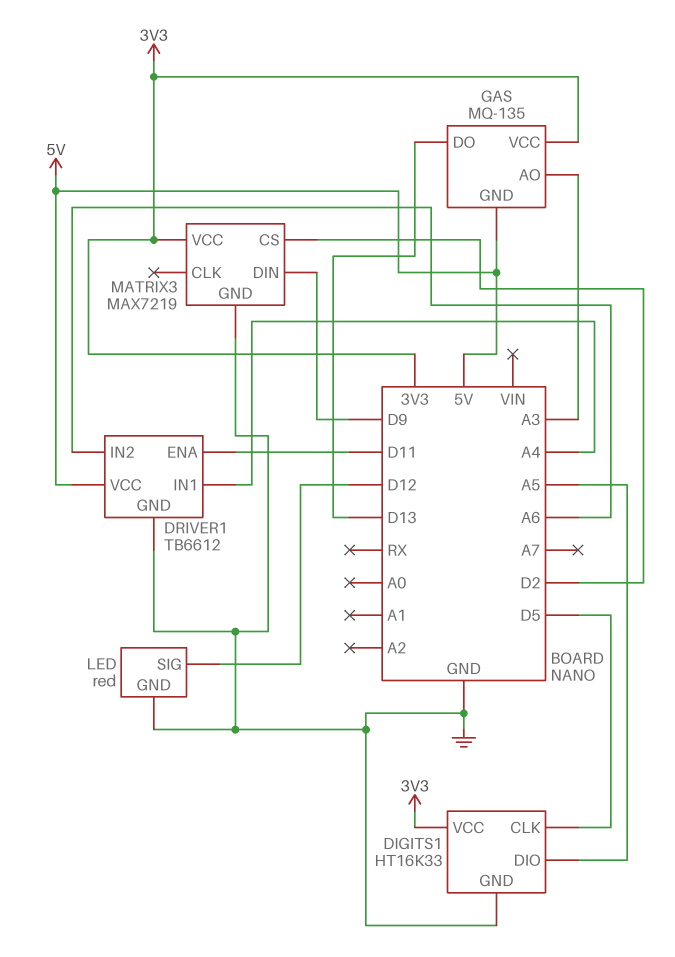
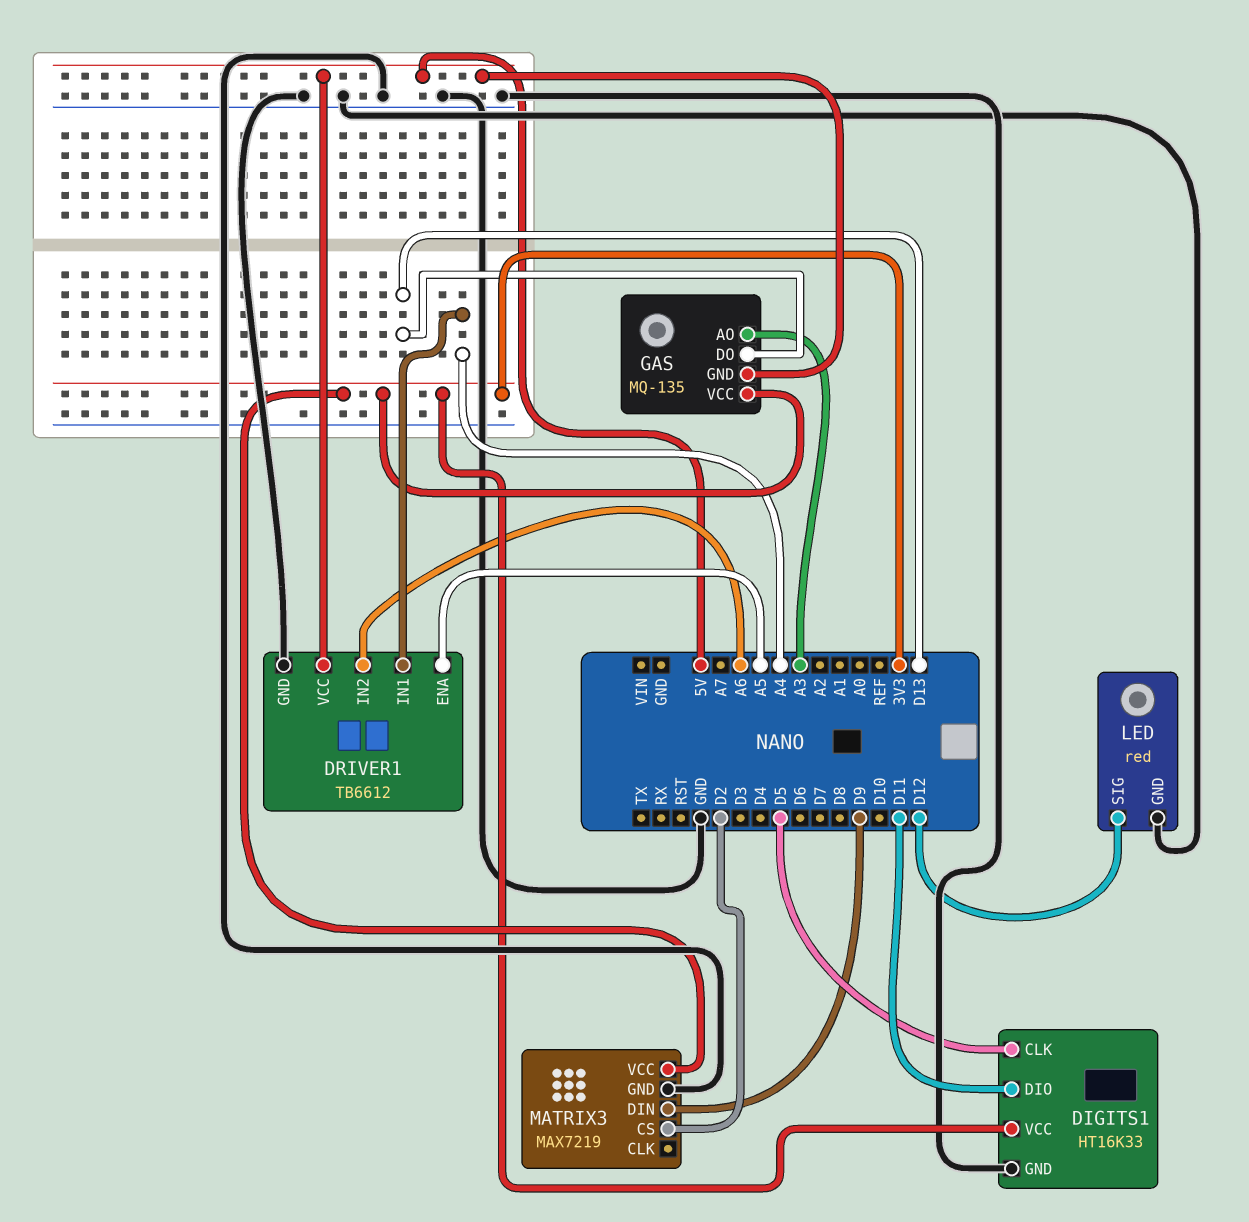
DIGITS1 pin DIO: A5 -> D11
DRIVER1 pin ENA: D11 -> A5

